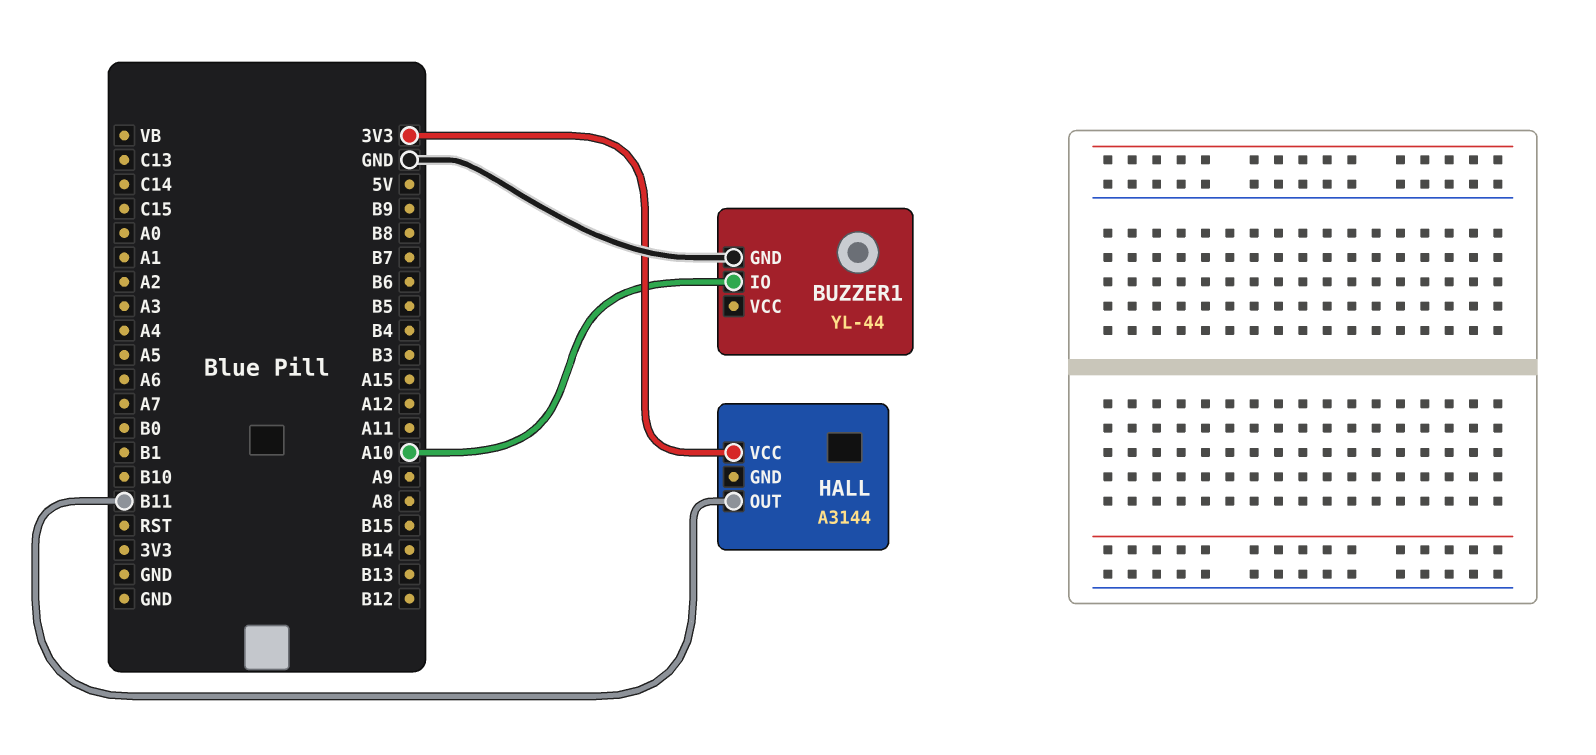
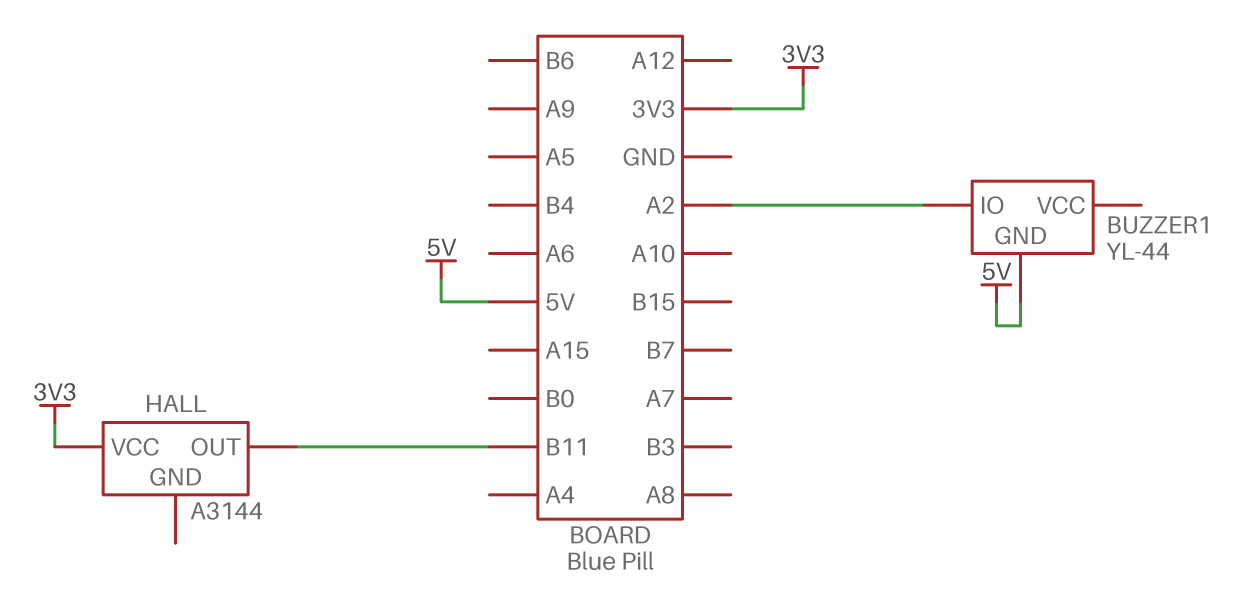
BUZZER1 pin GND: GND -> 5V
BUZZER1 pin IO: A10 -> A2

